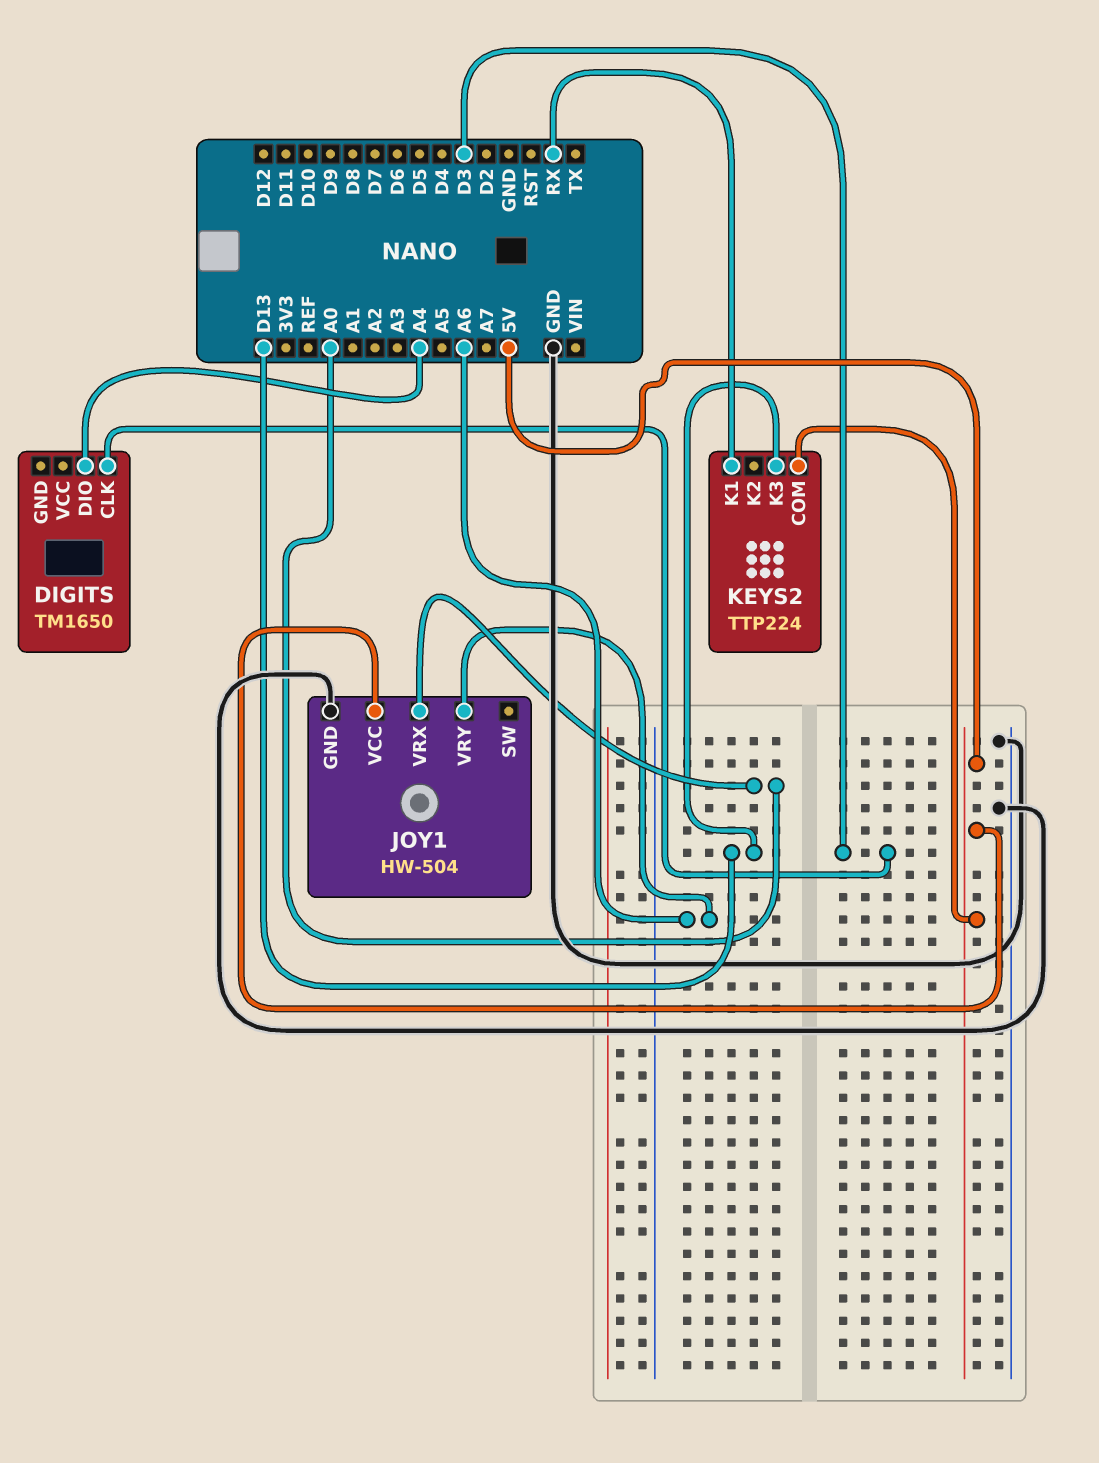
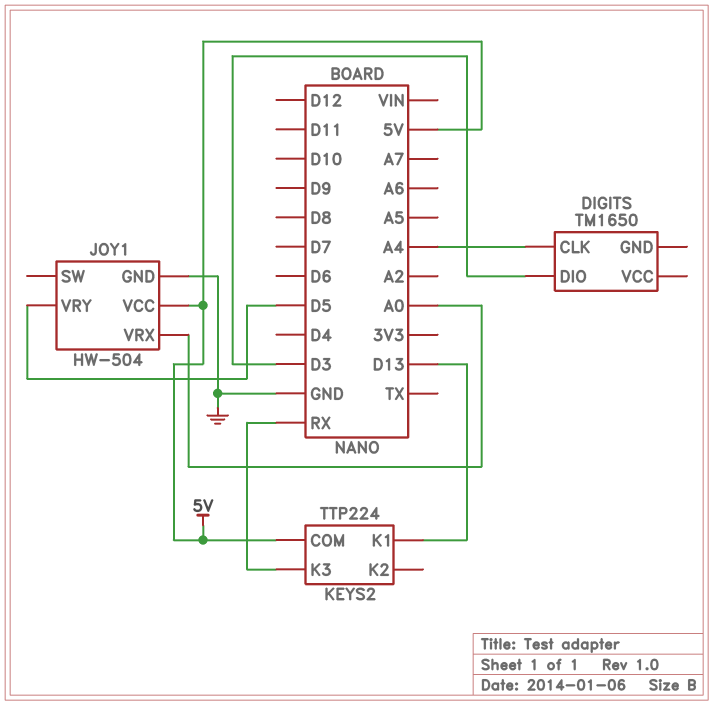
DIGITS pin CLK: D3 -> A4
DIGITS pin DIO: A4 -> D3
JOY1 pin VRY: A6 -> D5
KEYS2 pin K1: RX -> D13
KEYS2 pin K3: D13 -> RX

